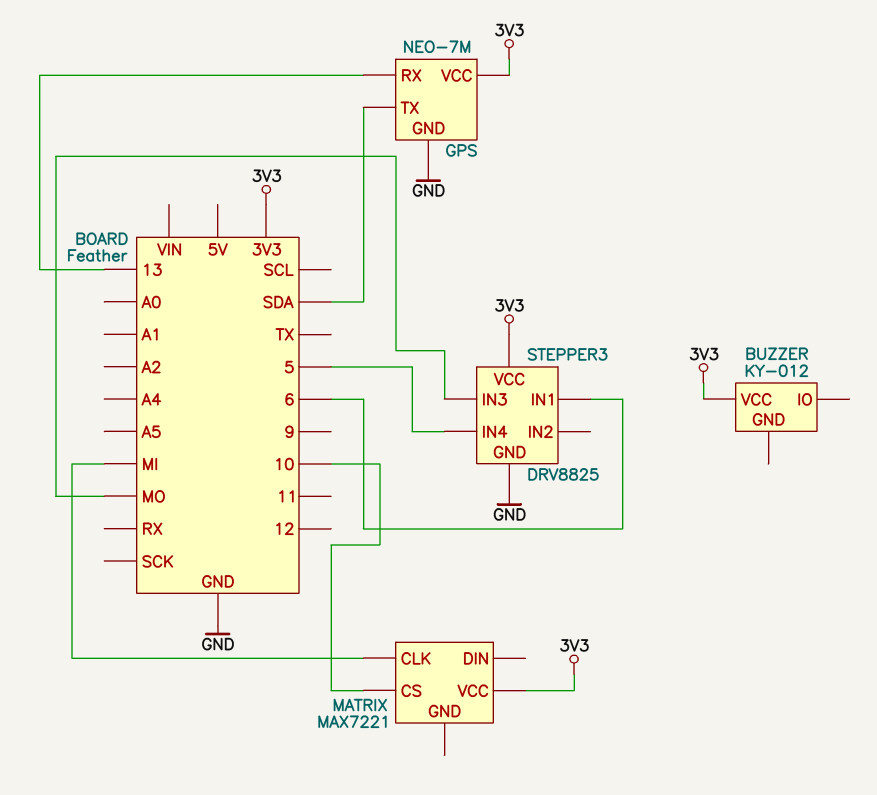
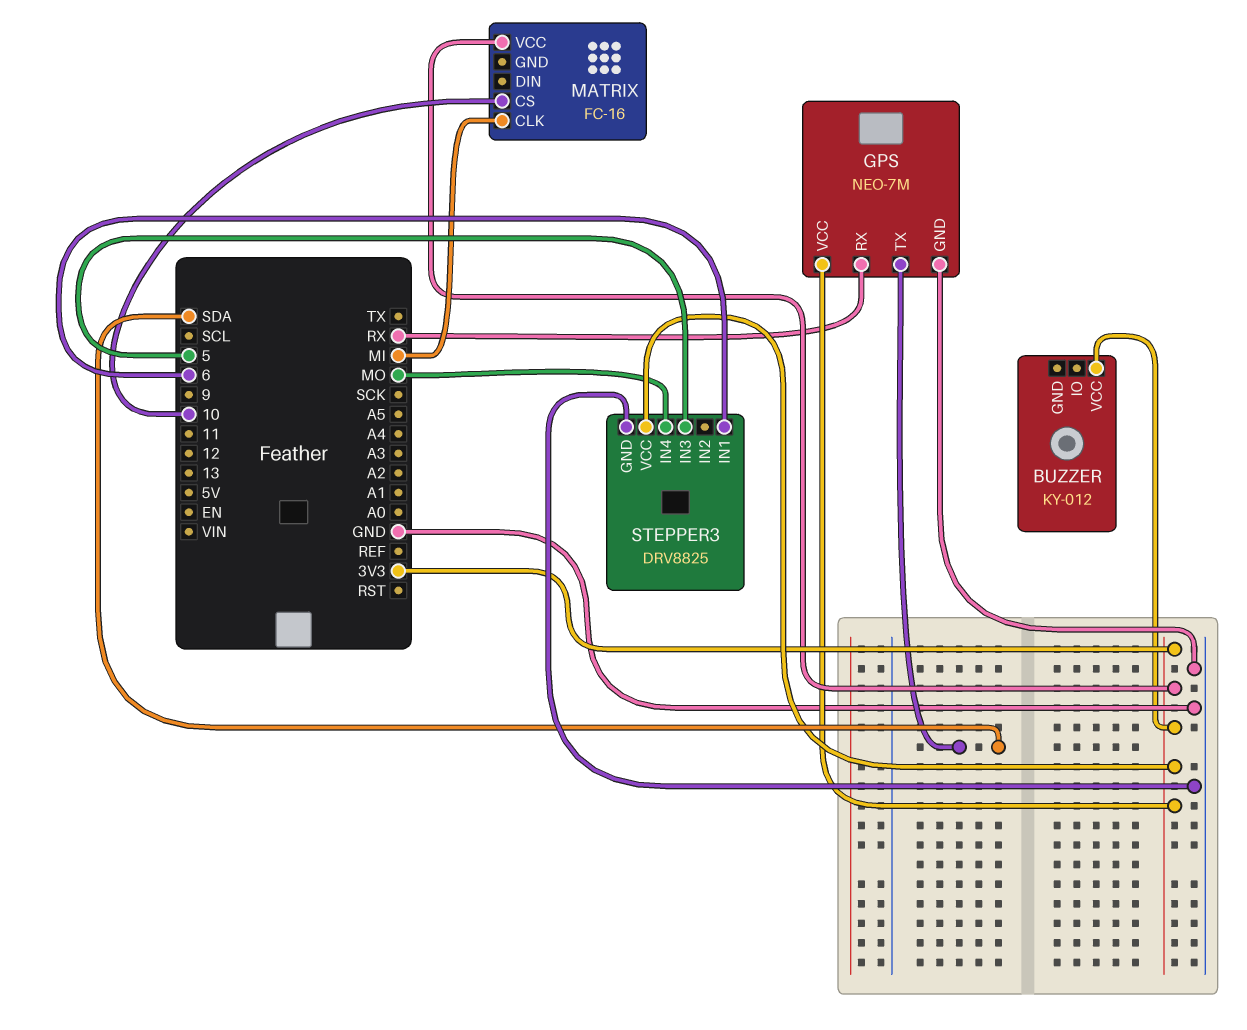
GPS pin RX: 13 -> RX
MATRIX: MAX7221 -> FC-16
STEPPER3 pin IN3: MO -> 5
STEPPER3 pin IN4: 5 -> MO

